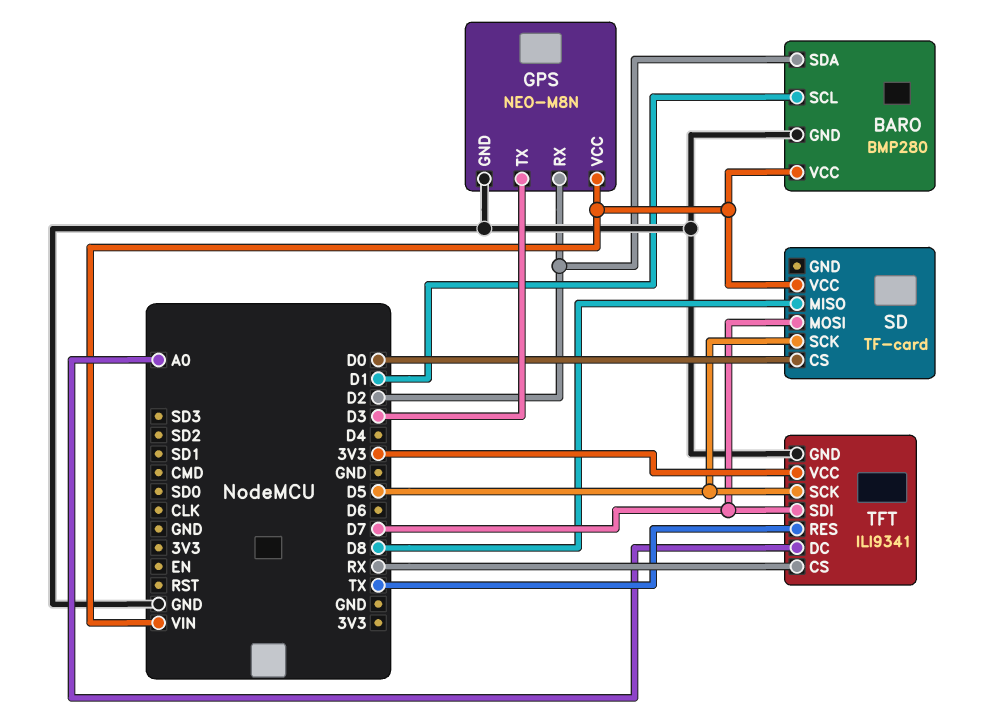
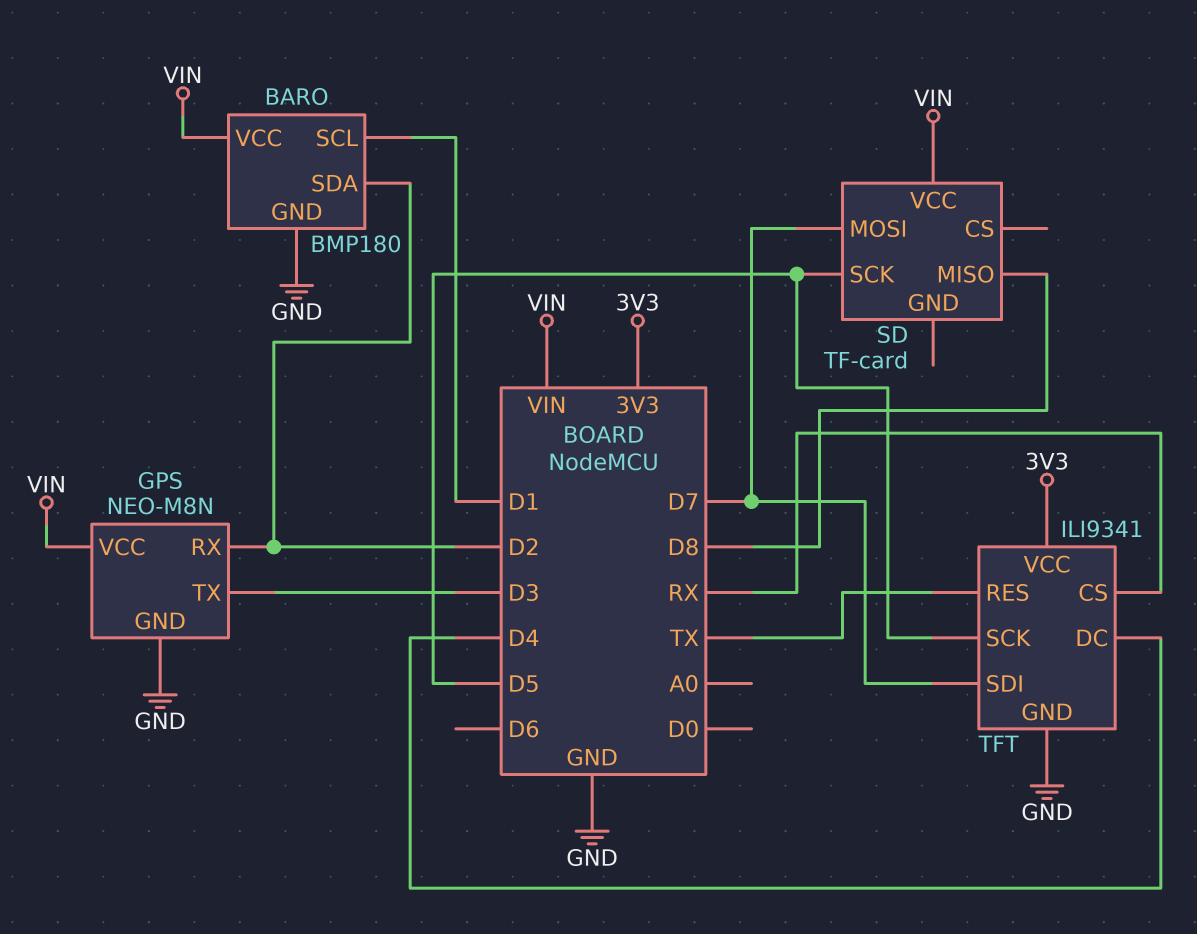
BARO: BMP280 -> BMP180
SD pin CS: D0 -> none
TFT pin DC: A0 -> D4

